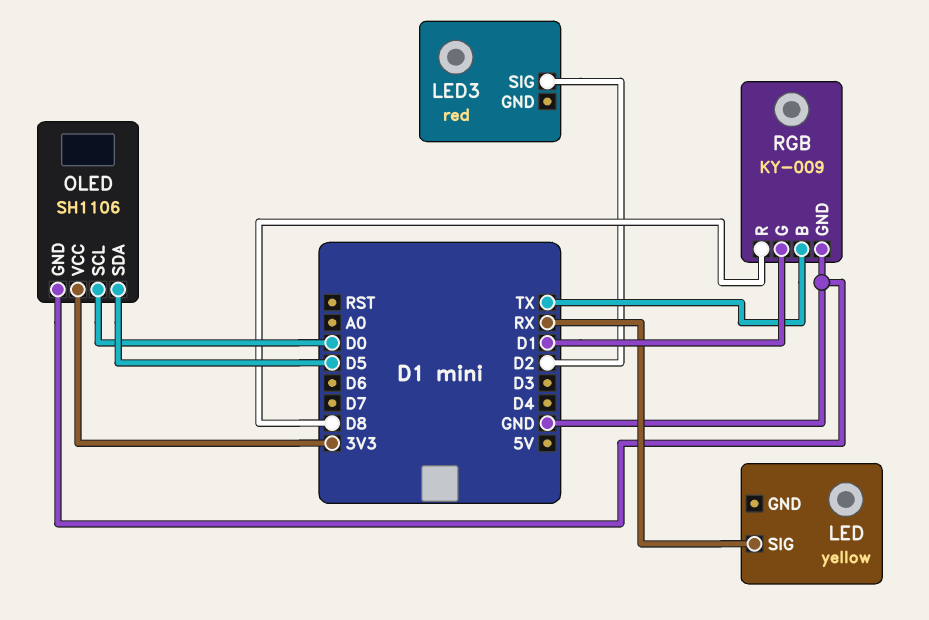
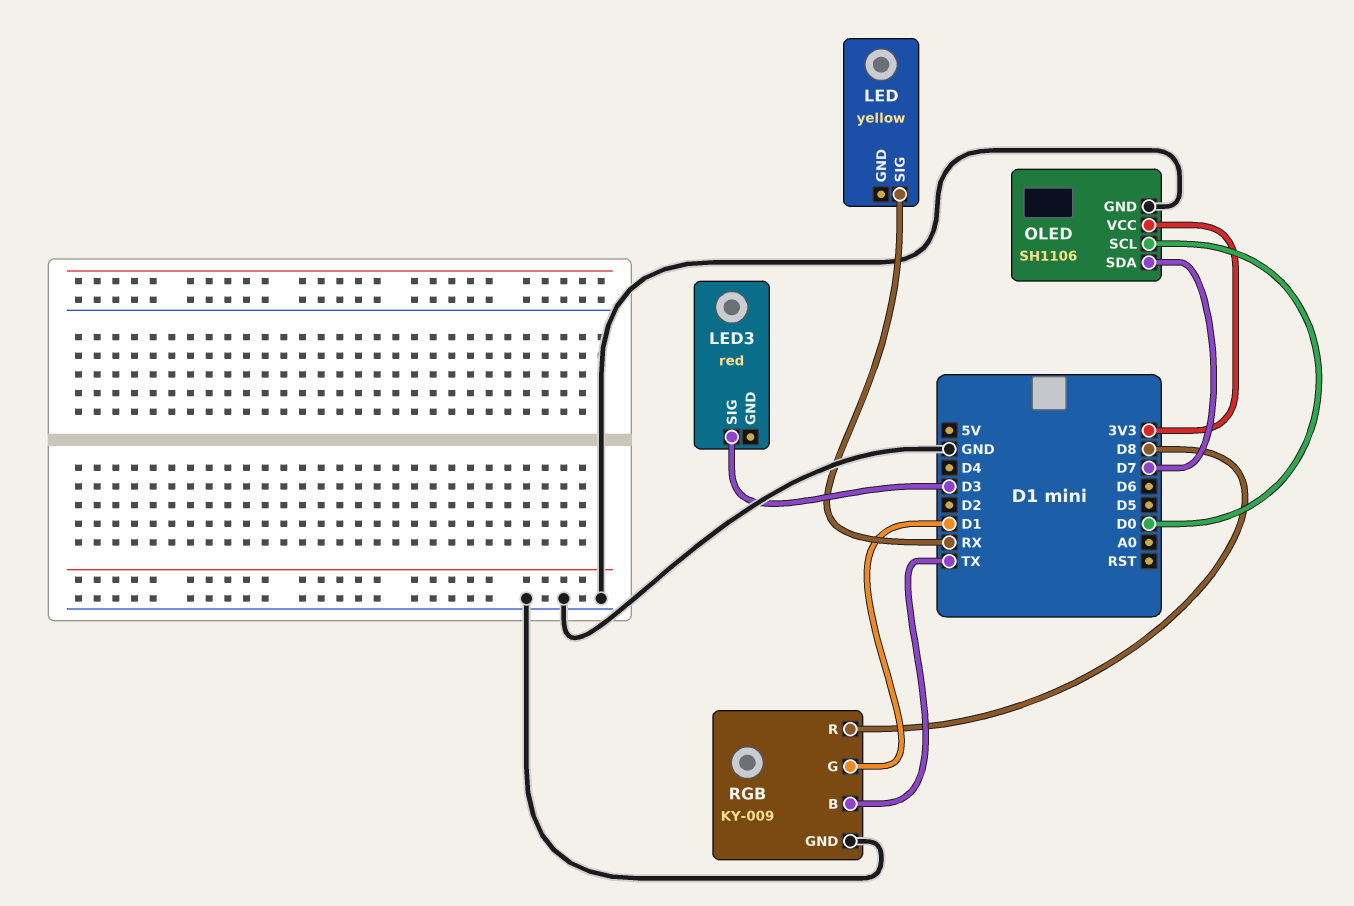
LED3 pin SIG: D2 -> D3
OLED pin SDA: D5 -> D7

